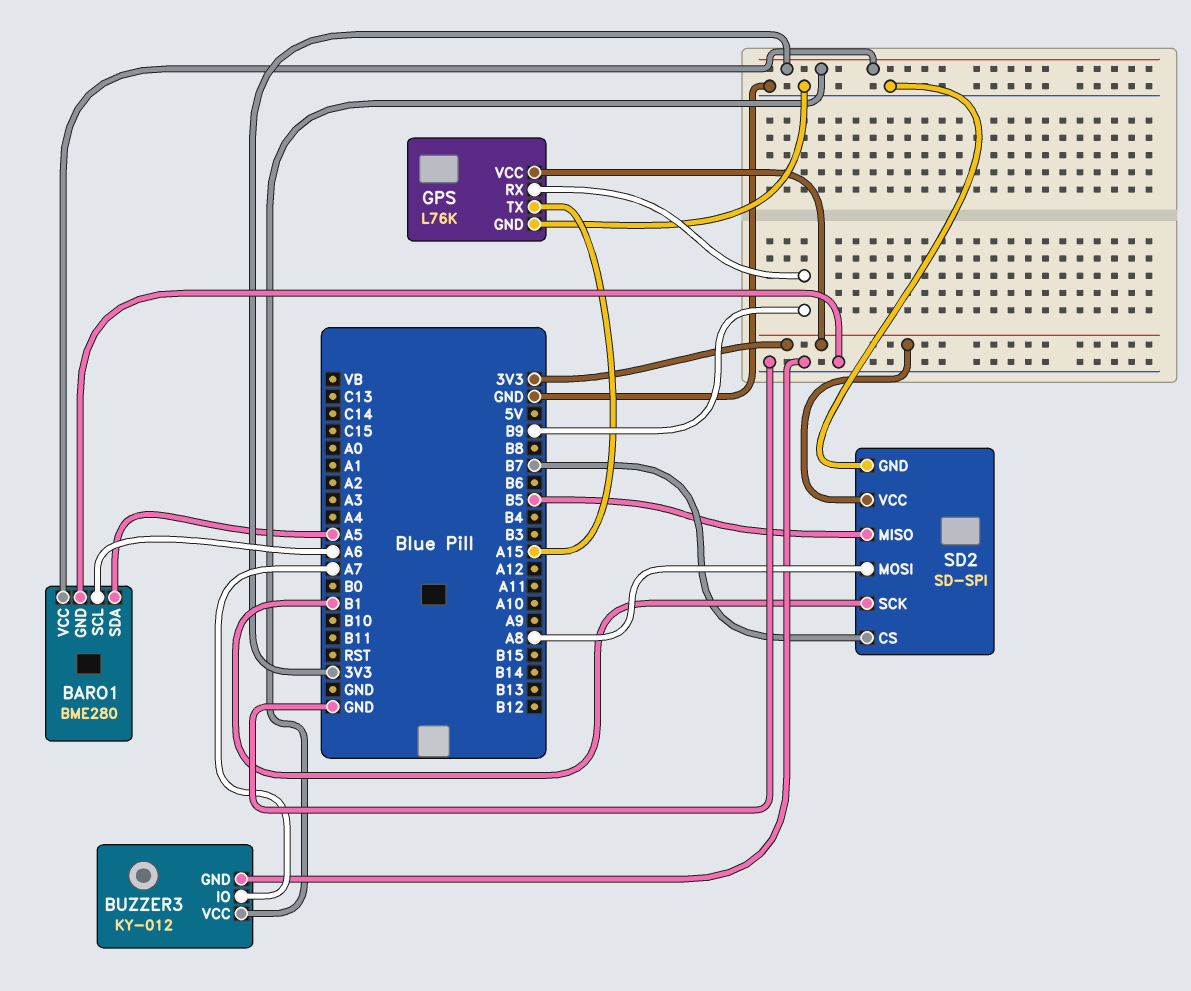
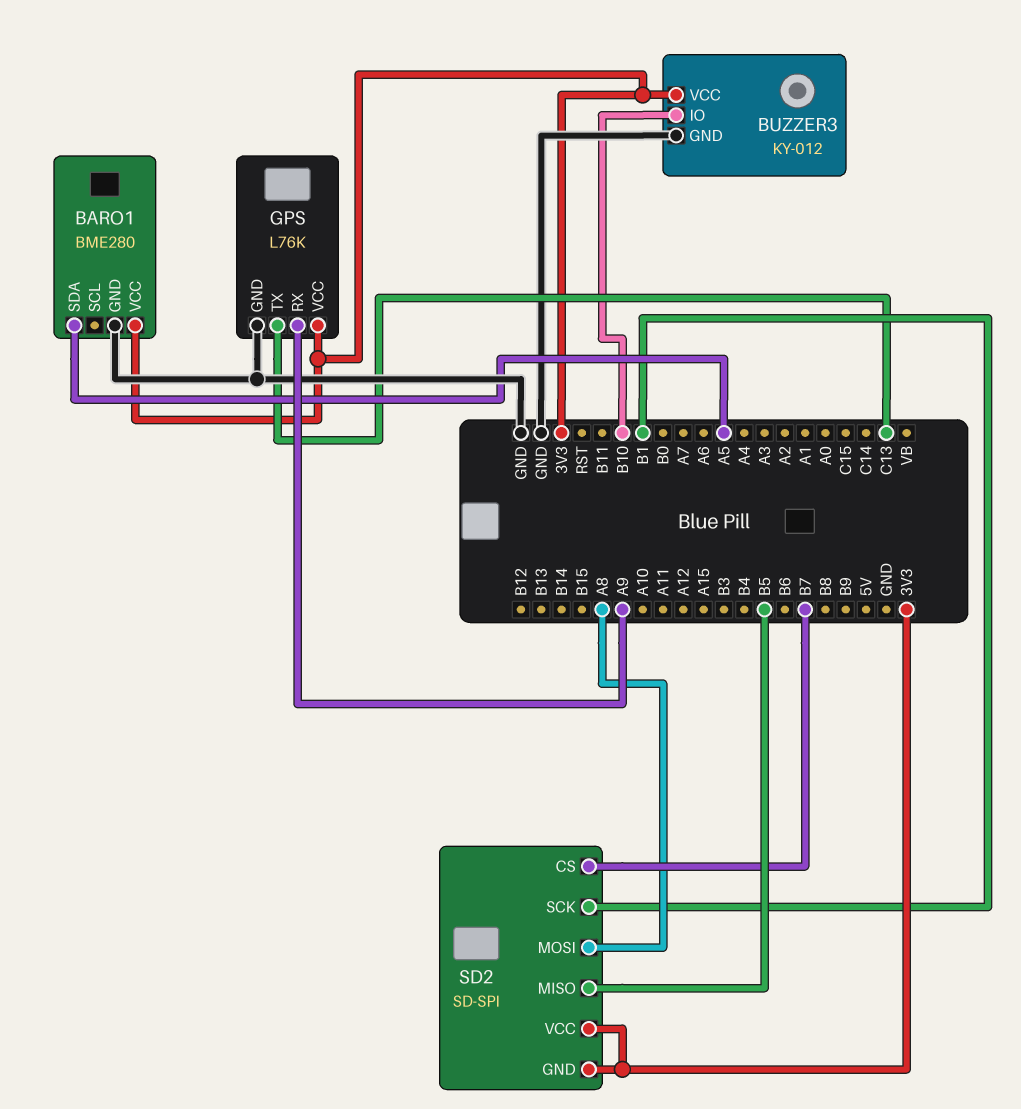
BARO1 pin SCL: A6 -> none
BUZZER3 pin IO: A7 -> B10
GPS pin RX: B9 -> A9
GPS pin TX: A15 -> C13
SD2 pin GND: GND -> 3V3

